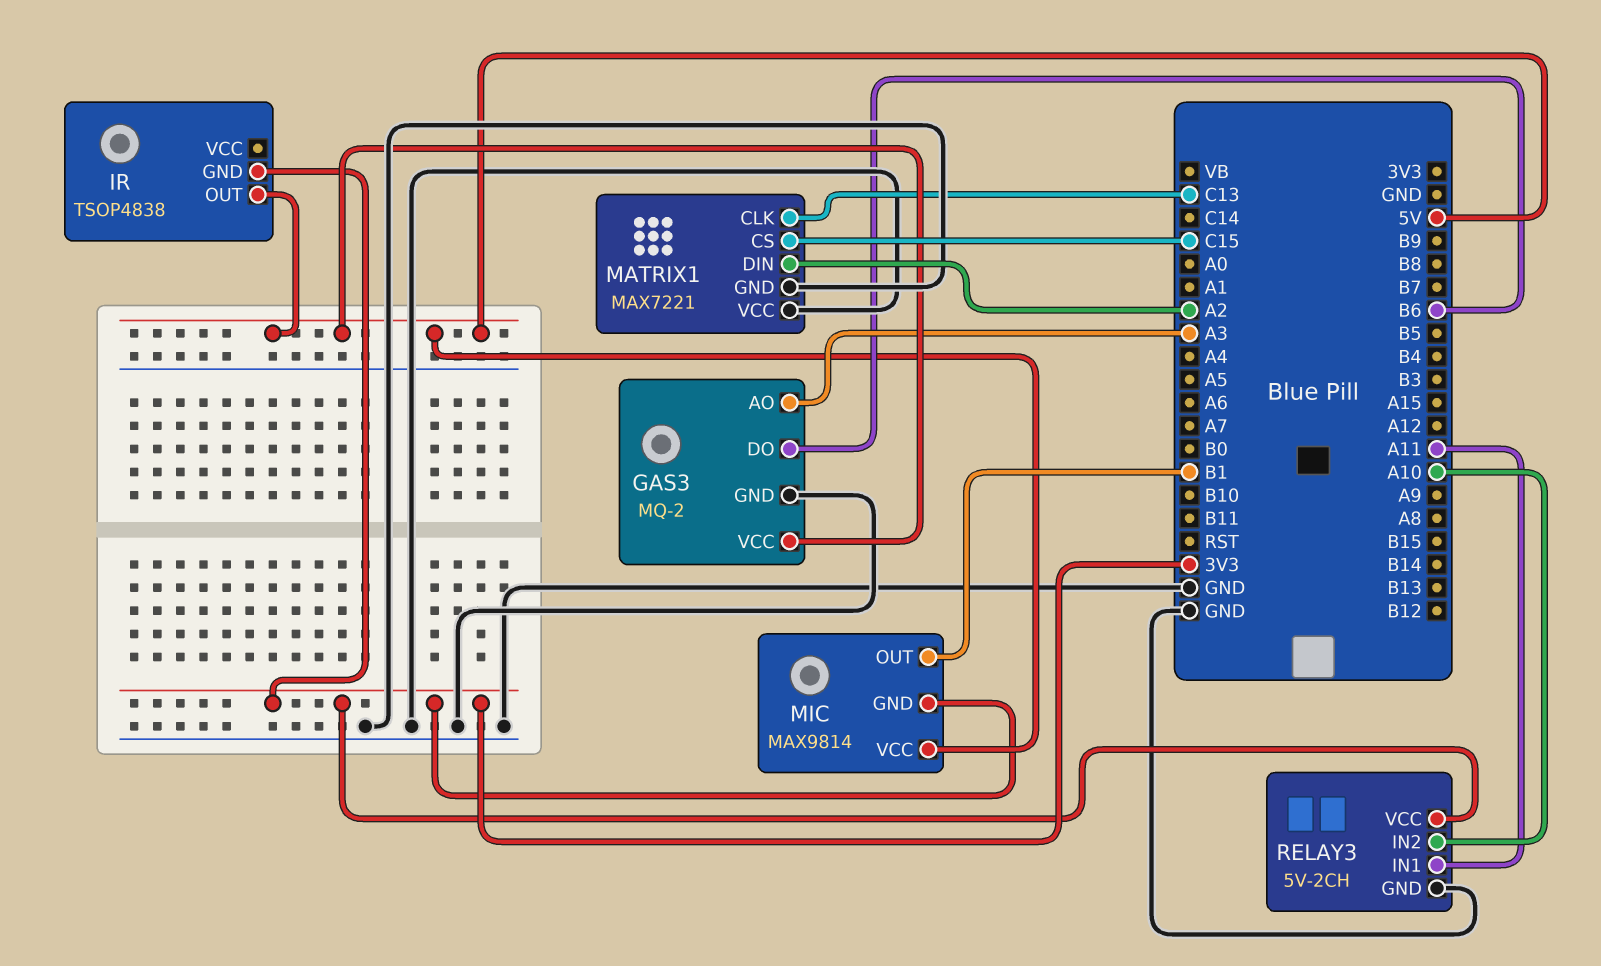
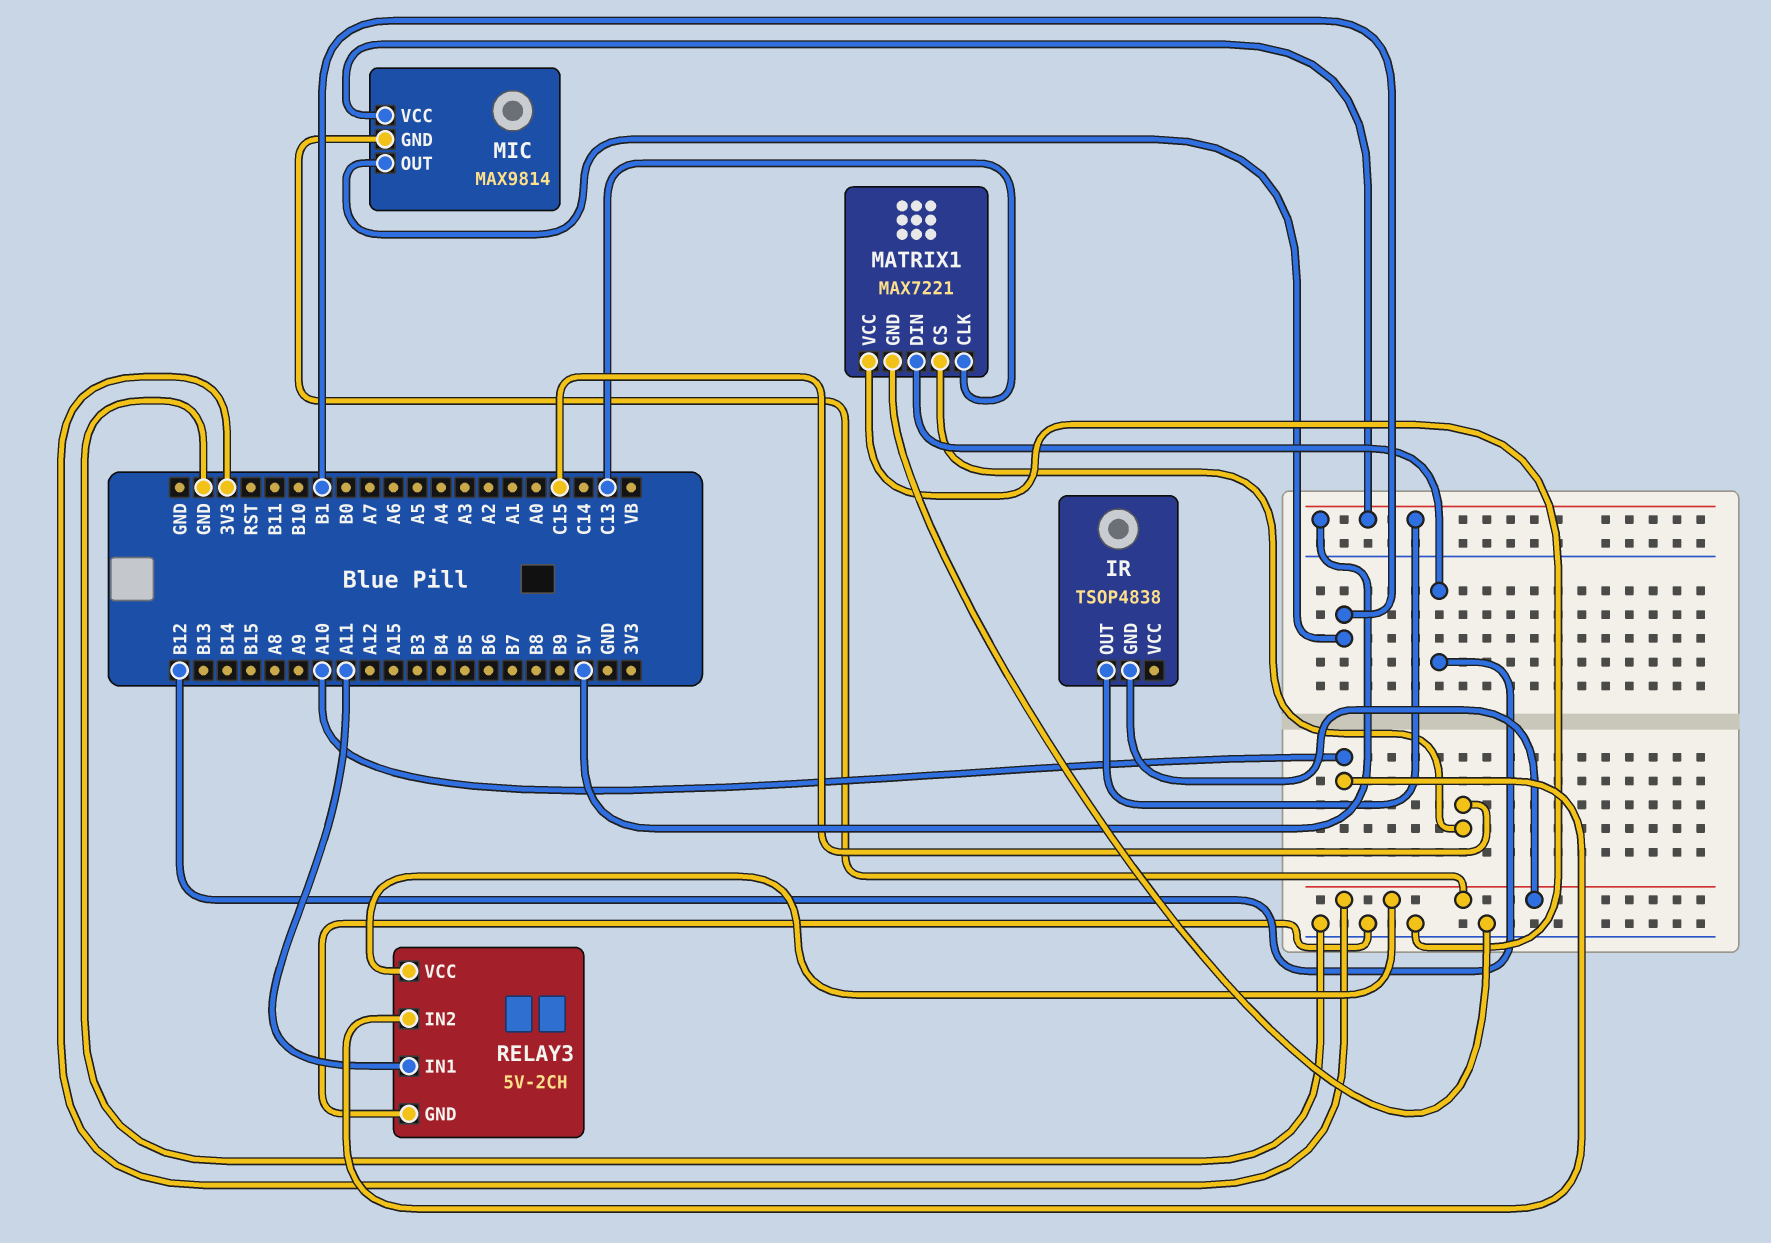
GAS3: MQ-2 -> none
GAS3 pin AO: A3 -> none
GAS3 pin DO: B6 -> none
GAS3 pin GND: GND -> none
GAS3 pin VCC: 5V -> none
MATRIX1 pin DIN: A2 -> B12

